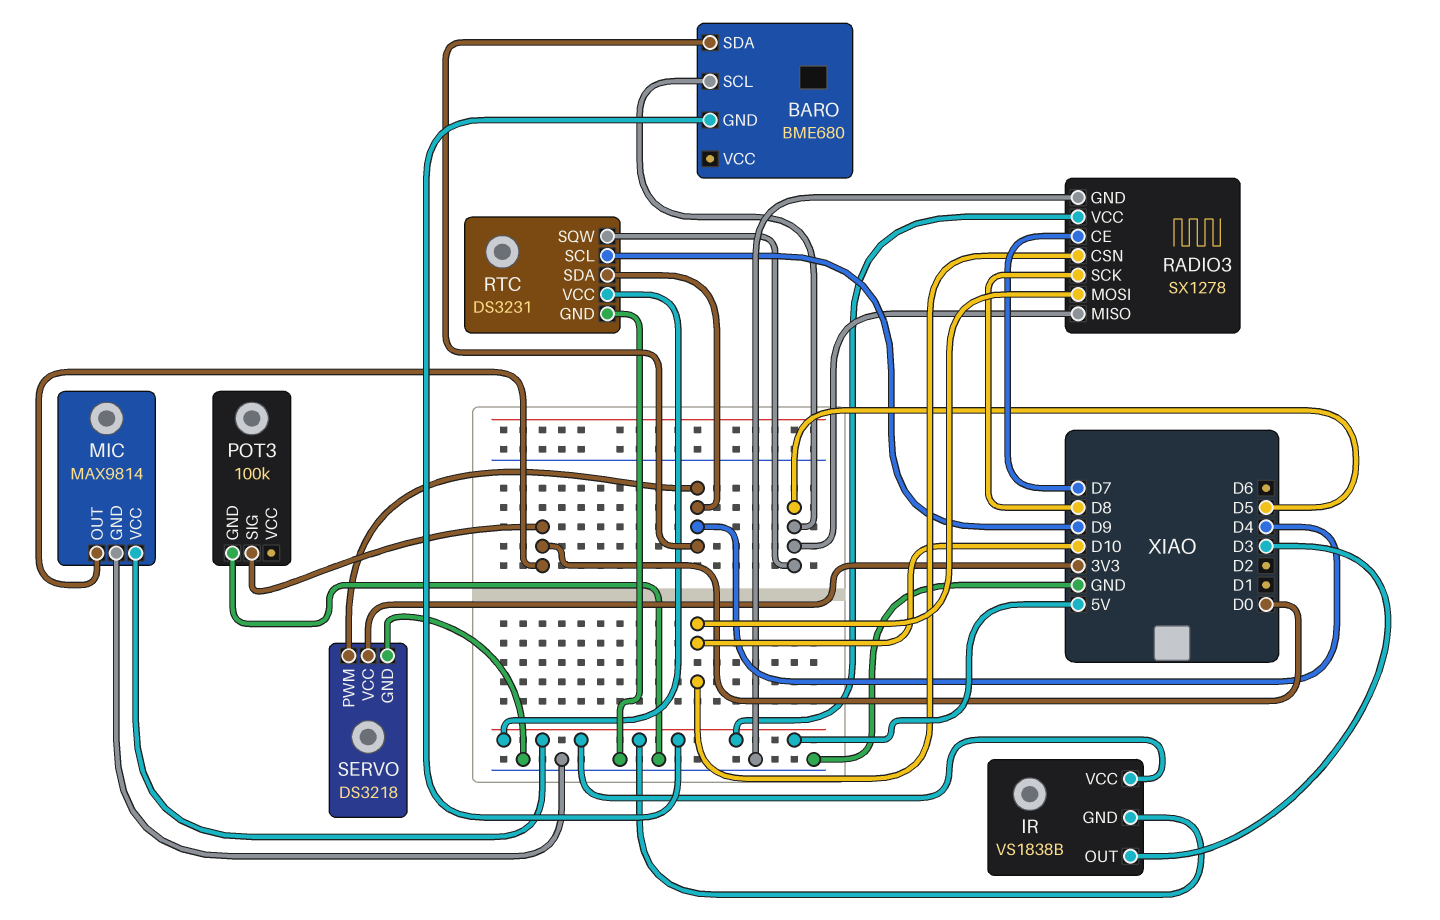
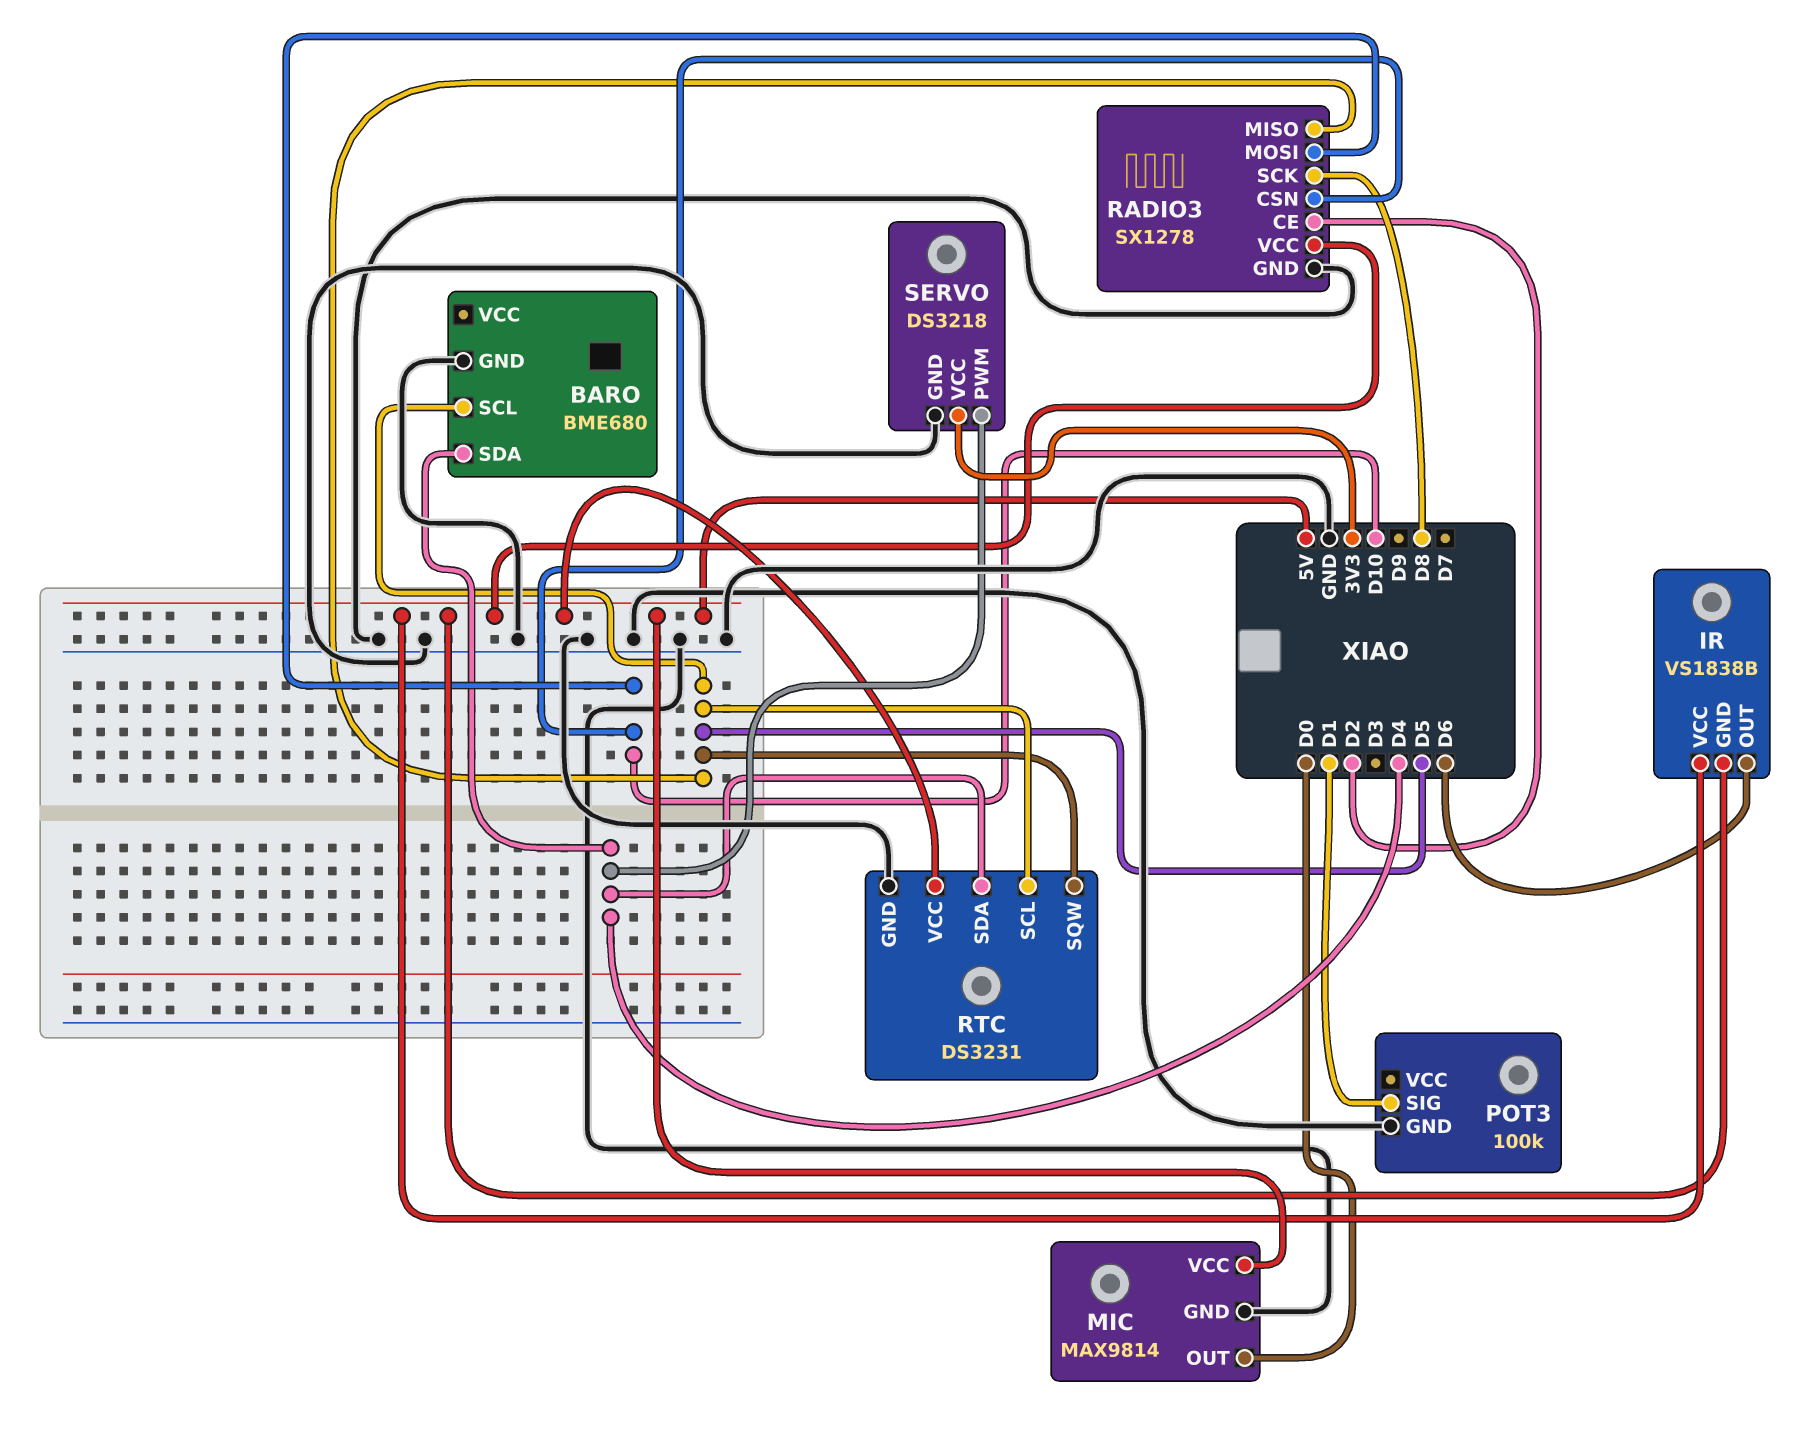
BARO pin GND: 5V -> GND
IR pin OUT: D3 -> D6
POT3 pin SIG: D0 -> D1
RADIO3 pin CE: D7 -> D2
RTC pin SCL: D9 -> D5

